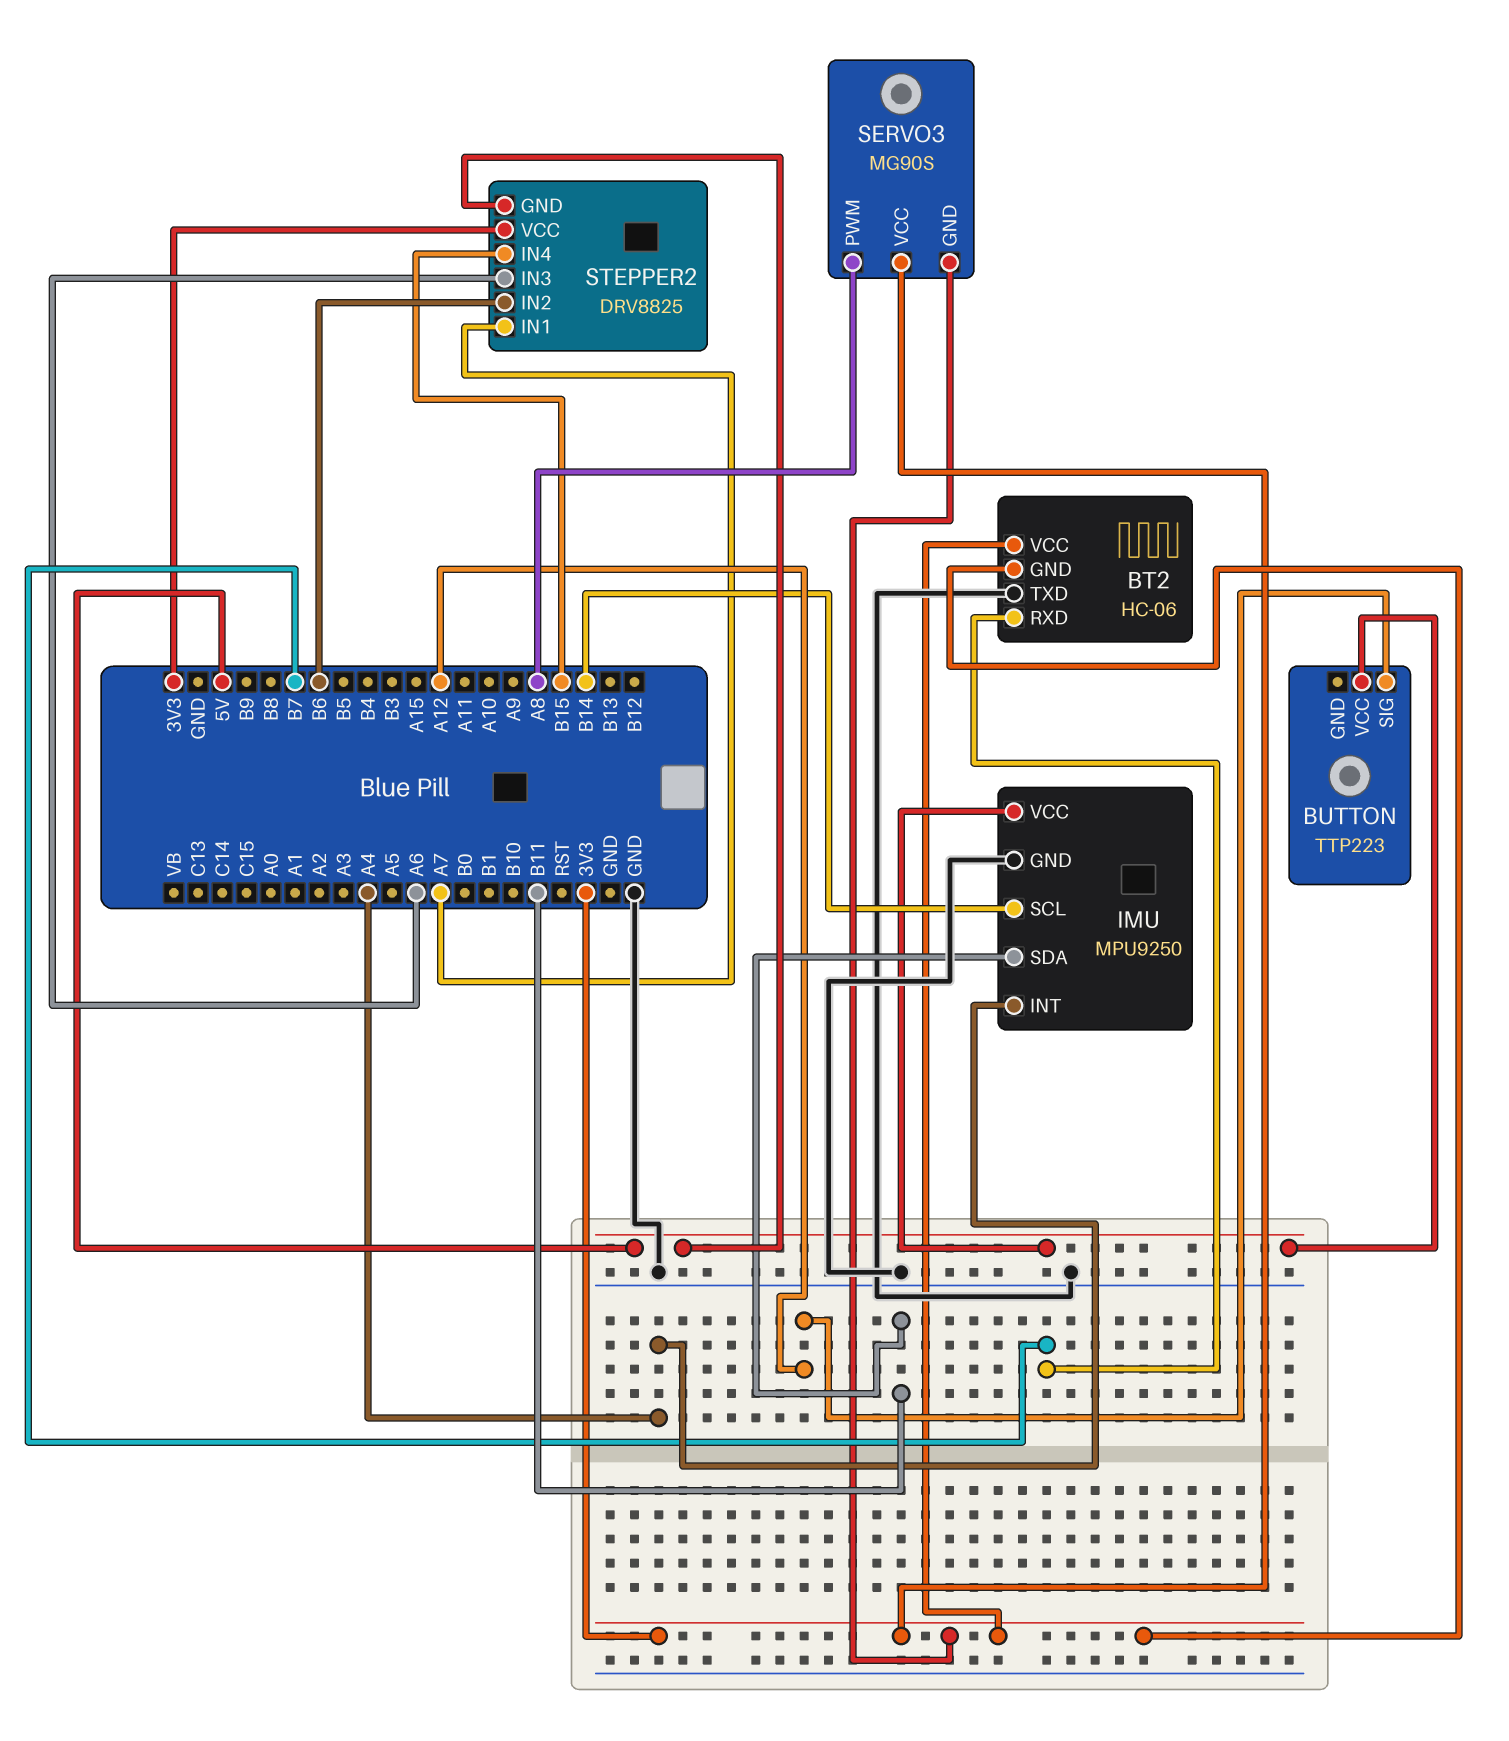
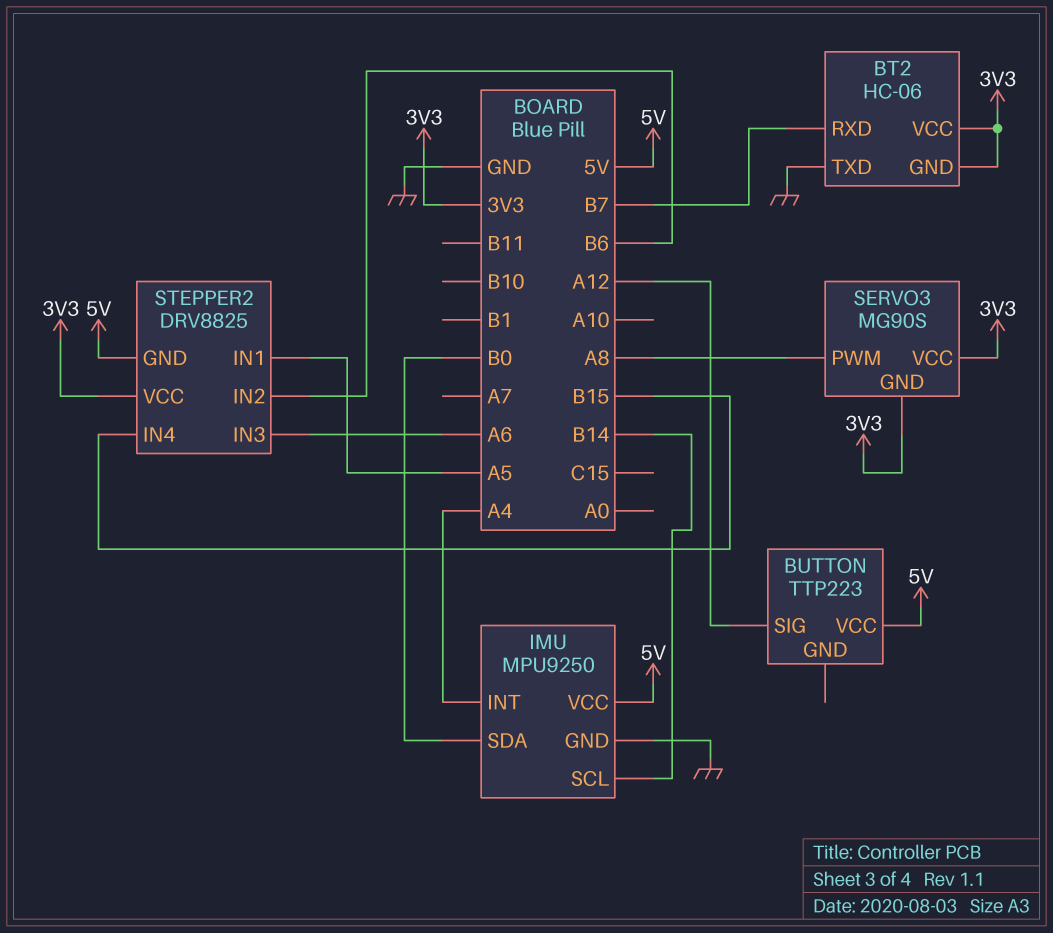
IMU pin SDA: B11 -> B0
STEPPER2 pin IN1: A7 -> A5

